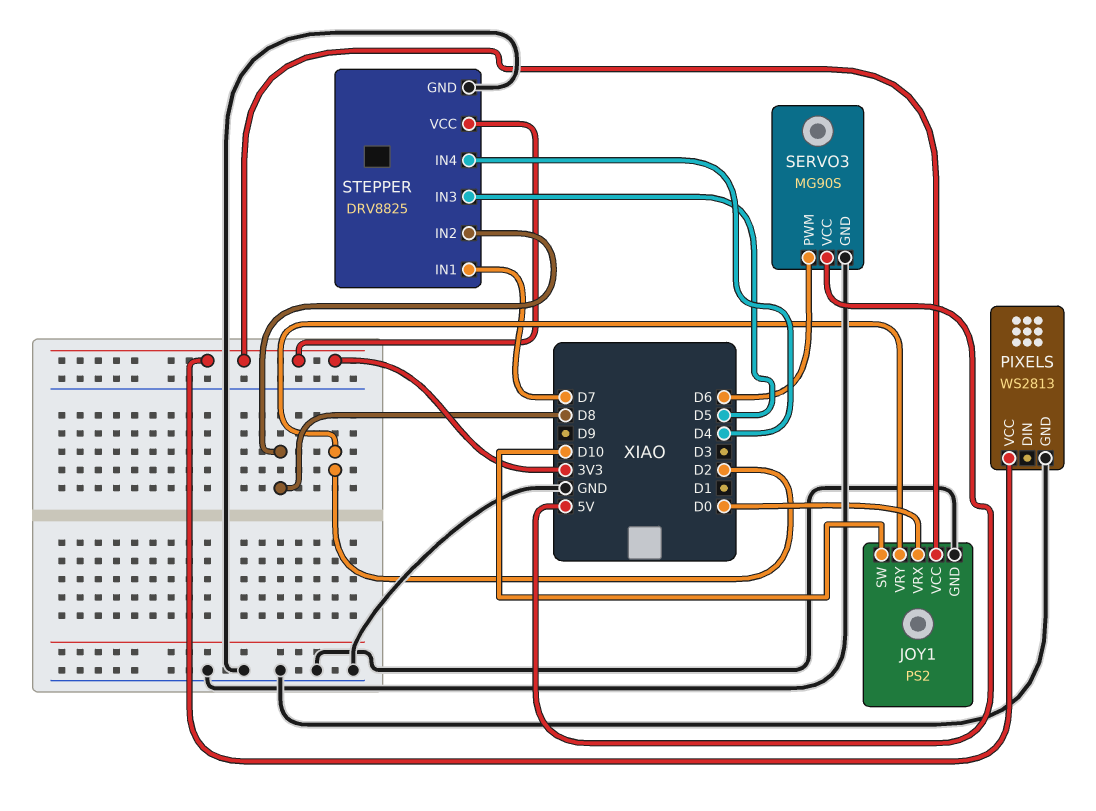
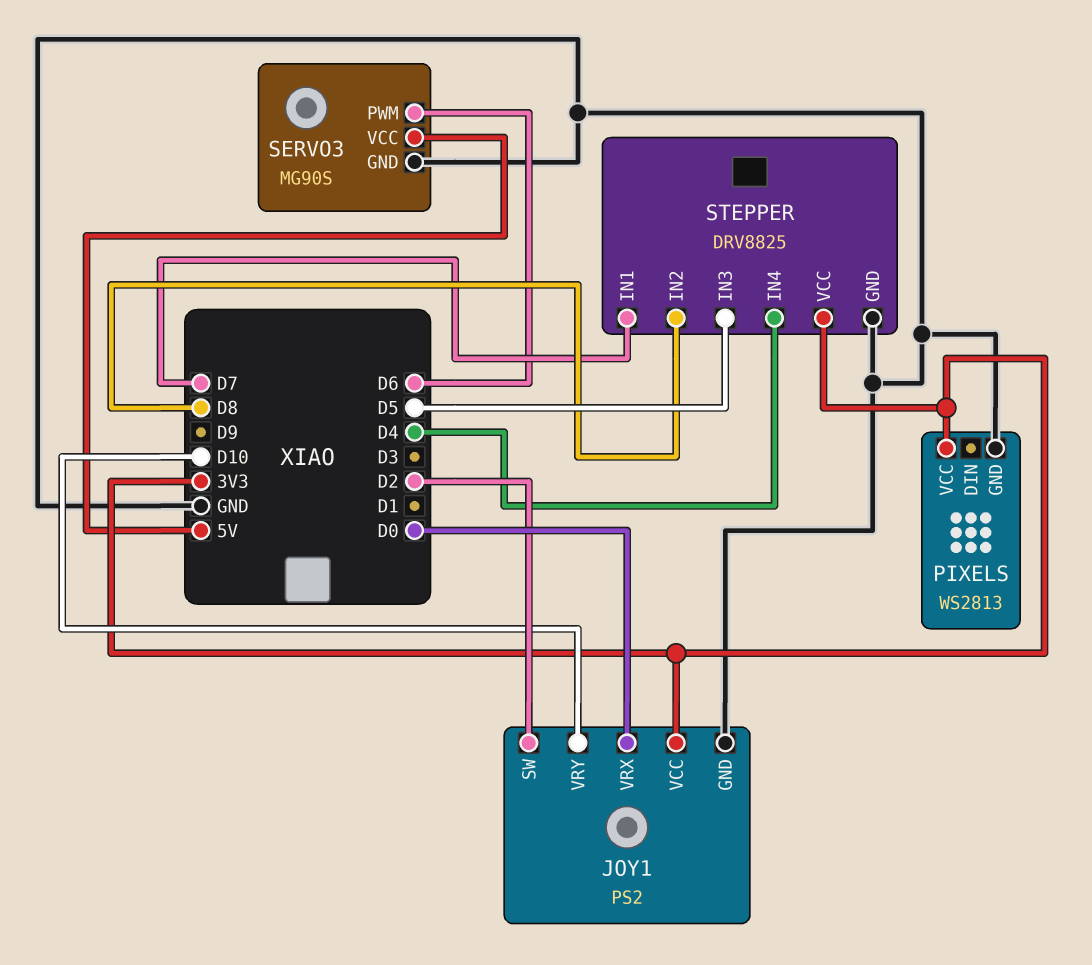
JOY1 pin SW: D10 -> D2
JOY1 pin VRY: D2 -> D10

